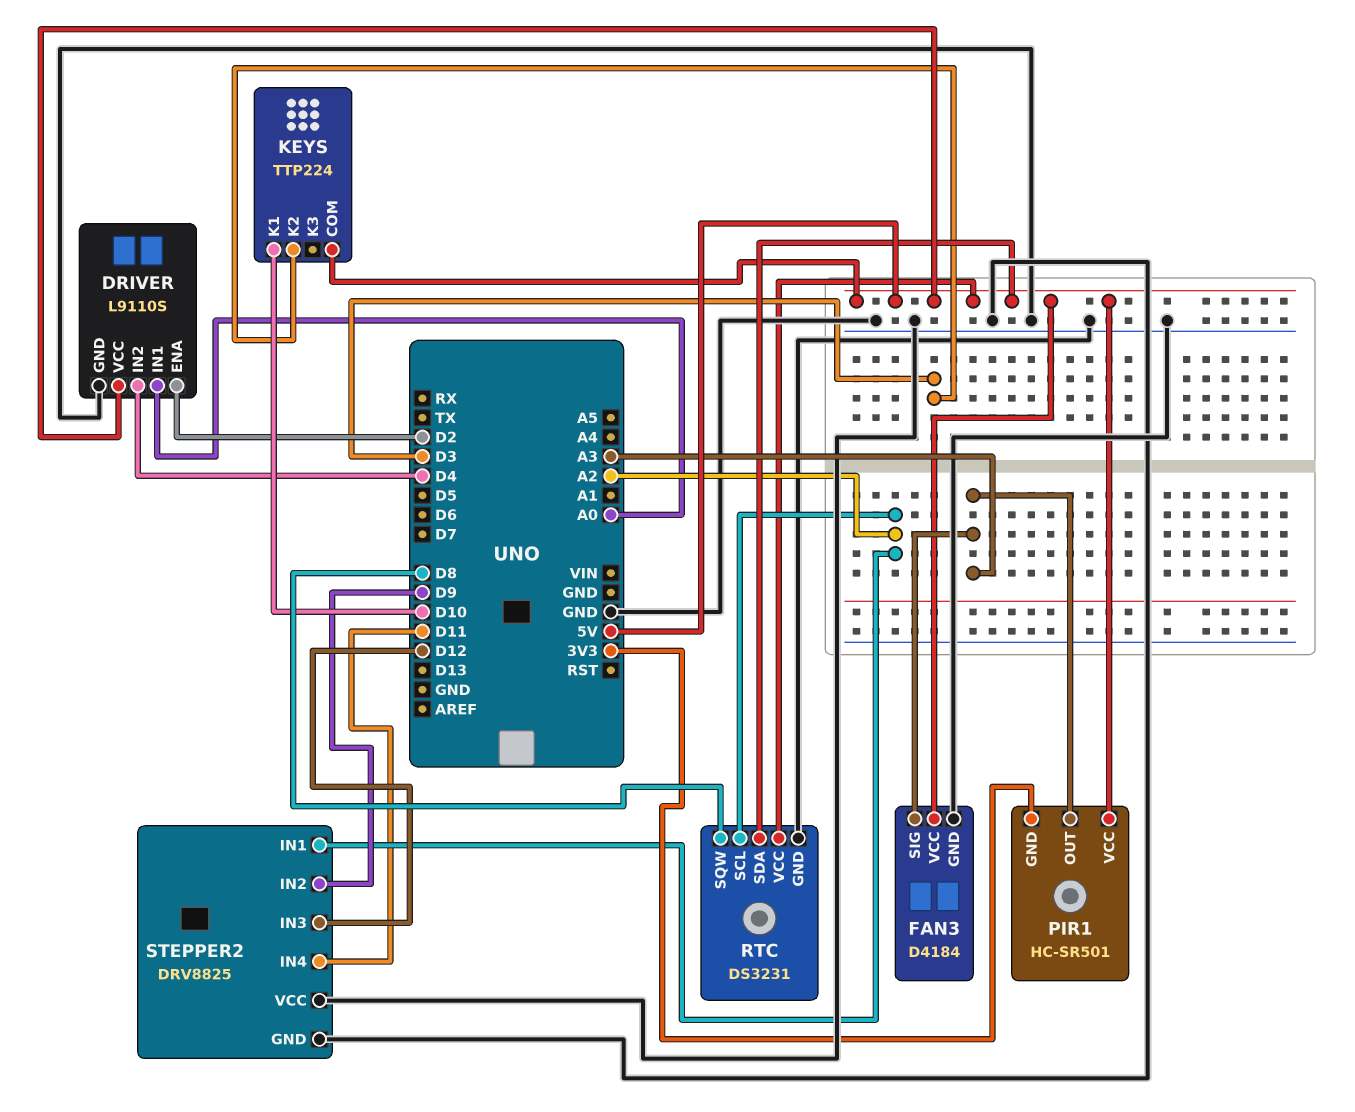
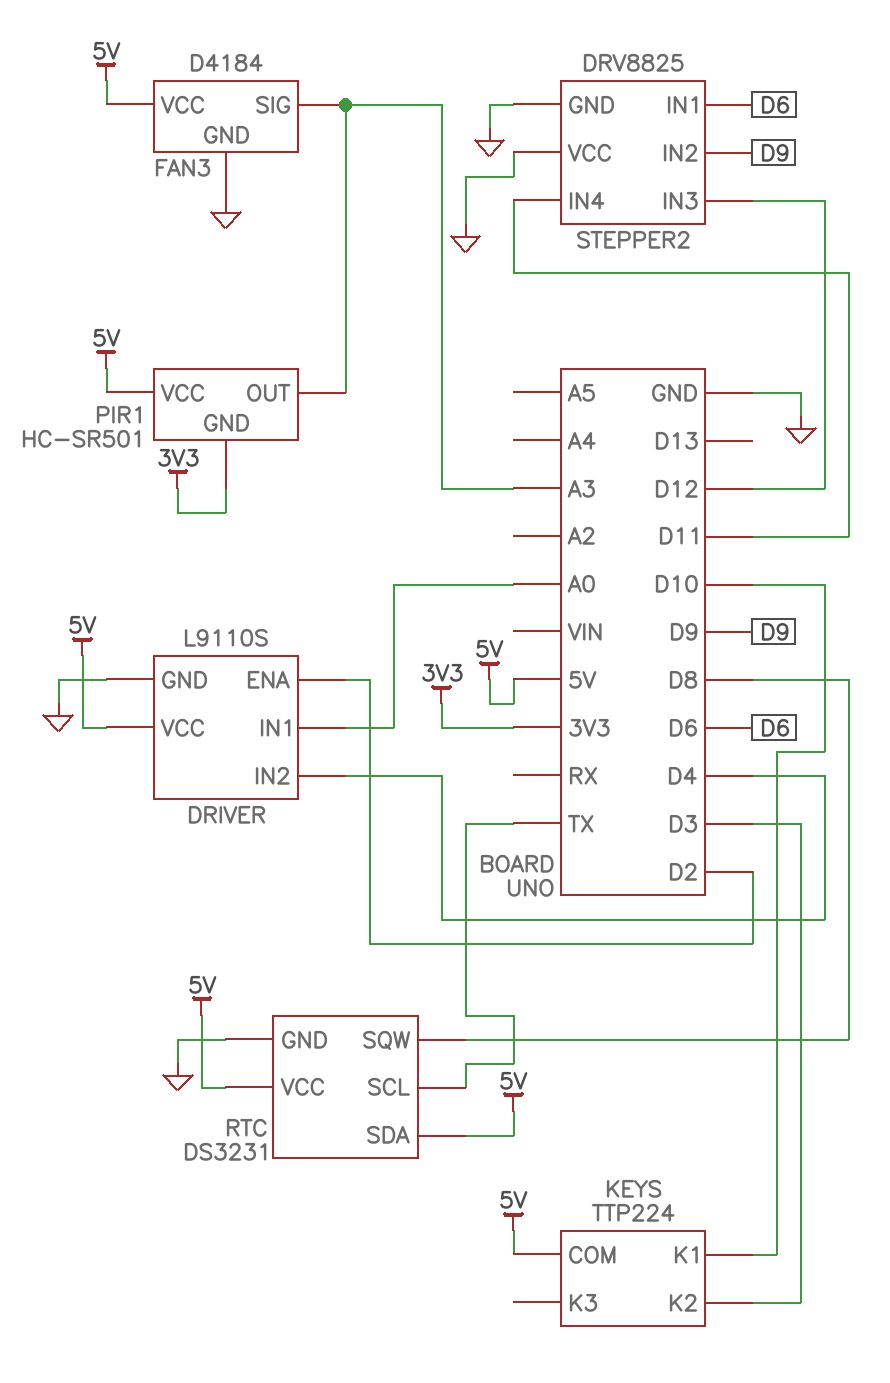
RTC pin SCL: A2 -> TX
STEPPER2 pin IN1: A2 -> D6

